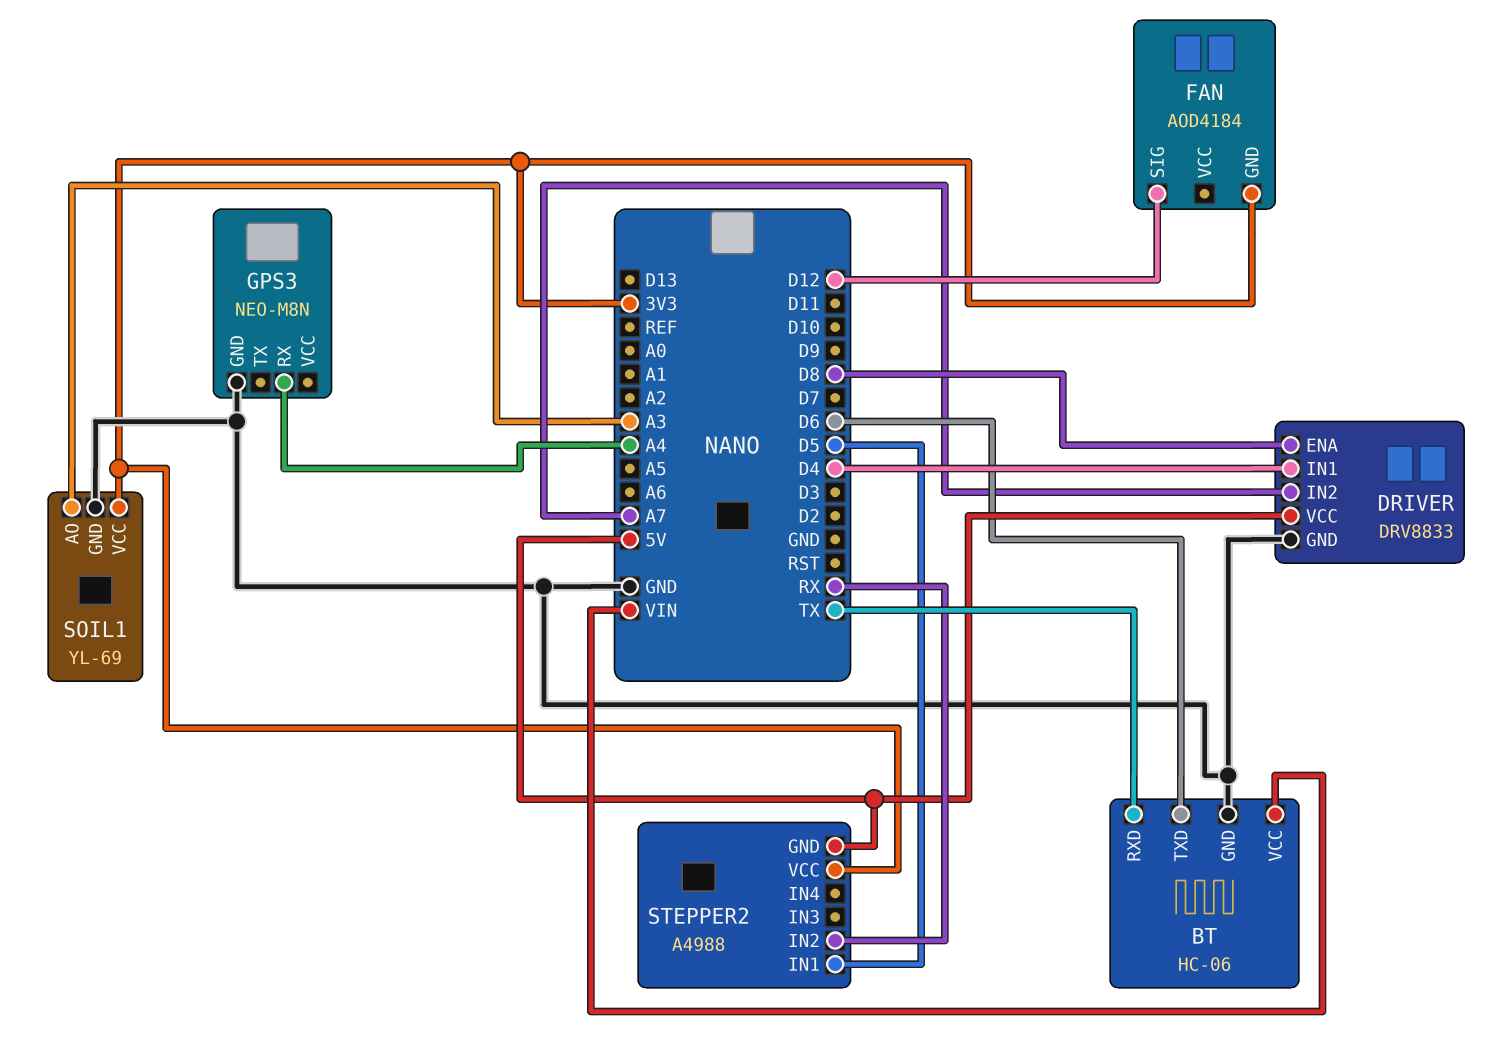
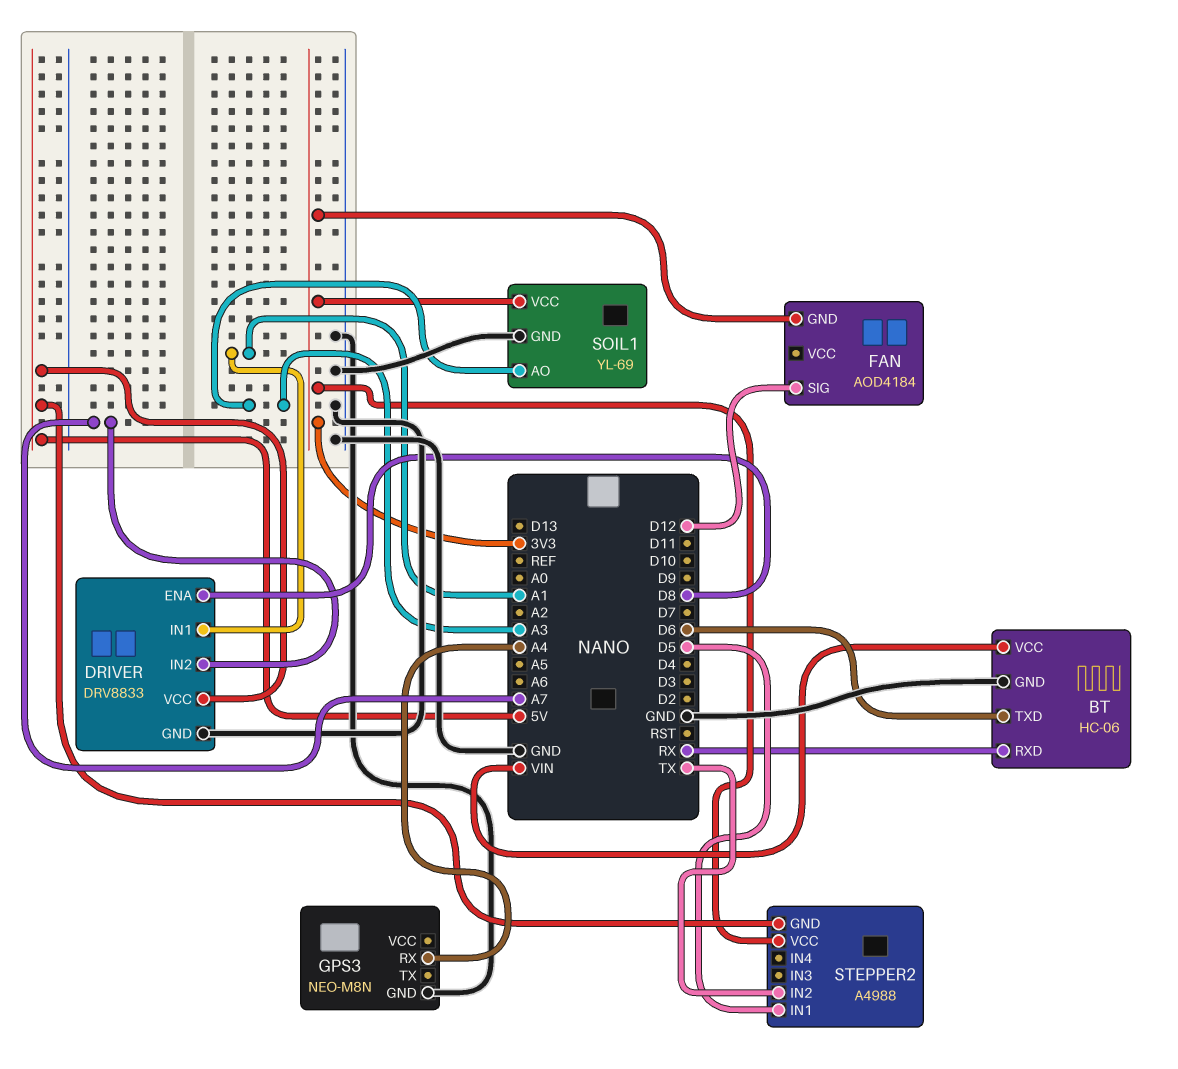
BT pin RXD: TX -> RX
DRIVER pin IN1: D4 -> A1
STEPPER2 pin IN2: RX -> TX

